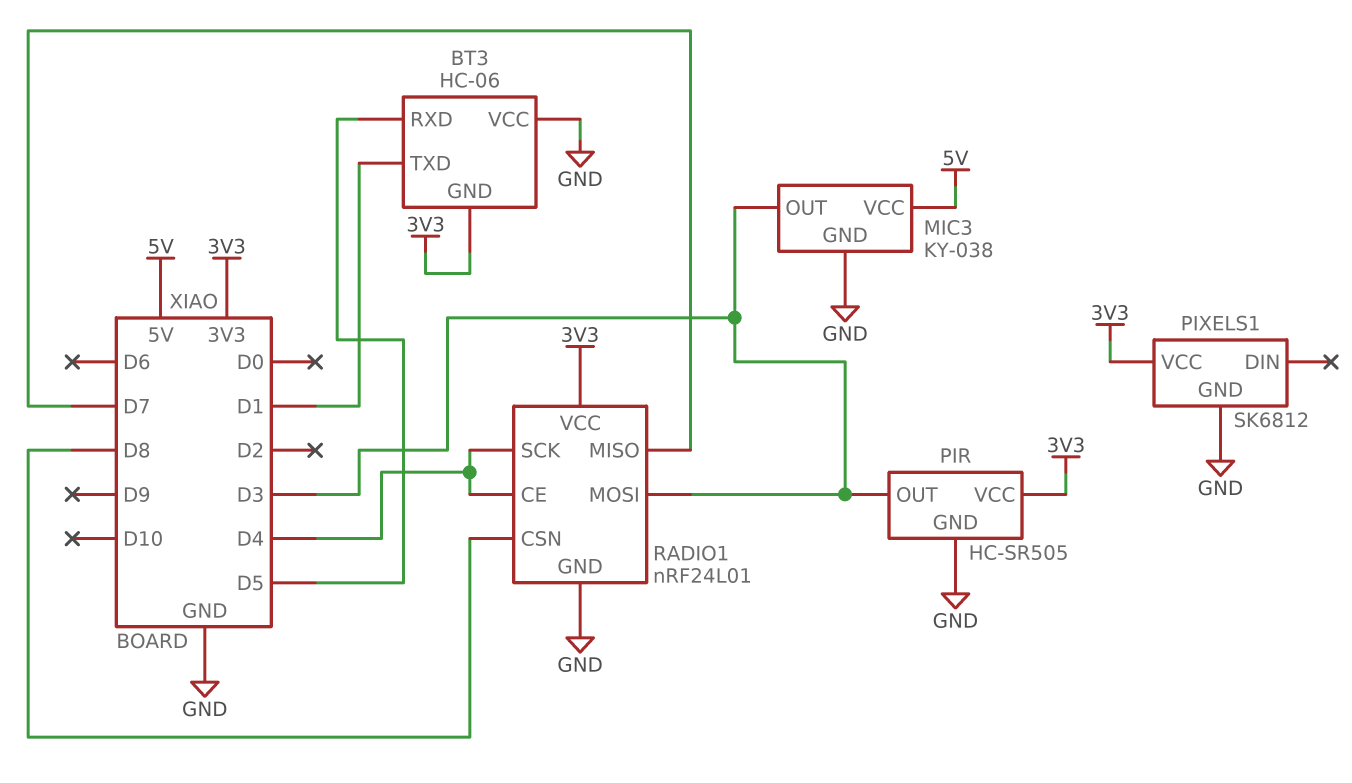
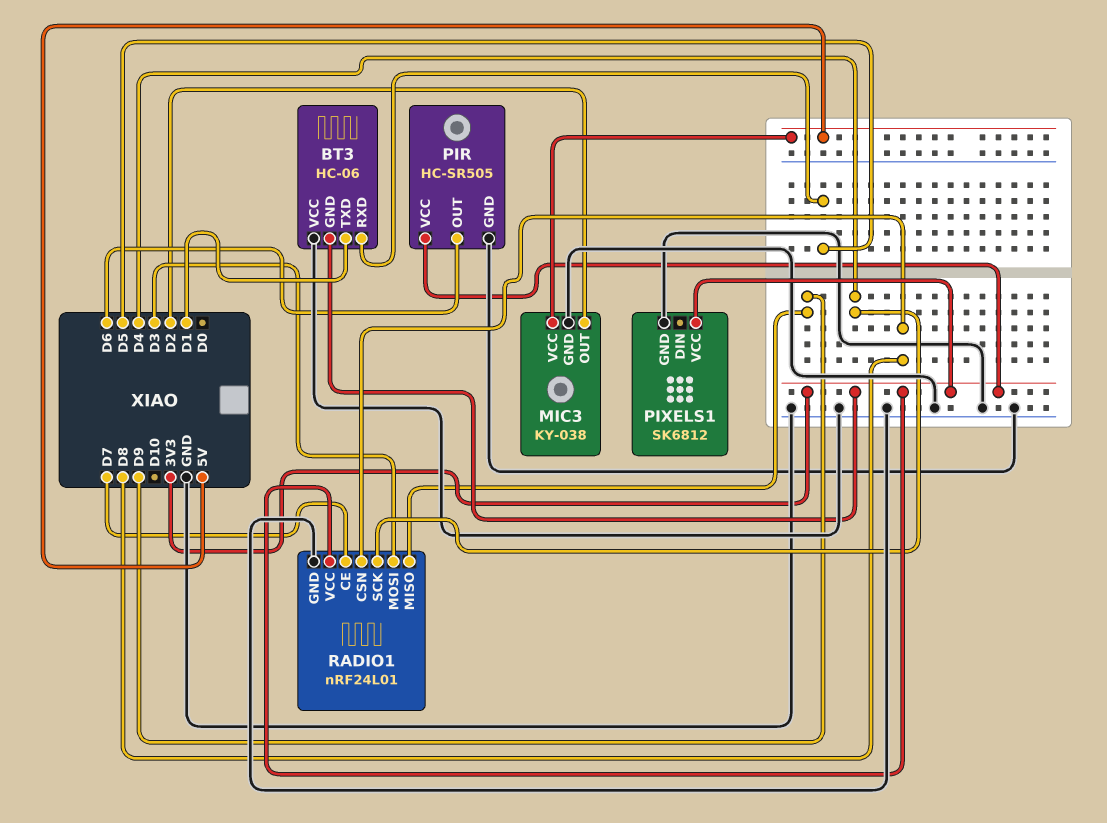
MIC3 pin OUT: D3 -> D2
PIR pin OUT: D3 -> D6
RADIO1 pin CE: D4 -> D7
RADIO1 pin MISO: D7 -> D9

